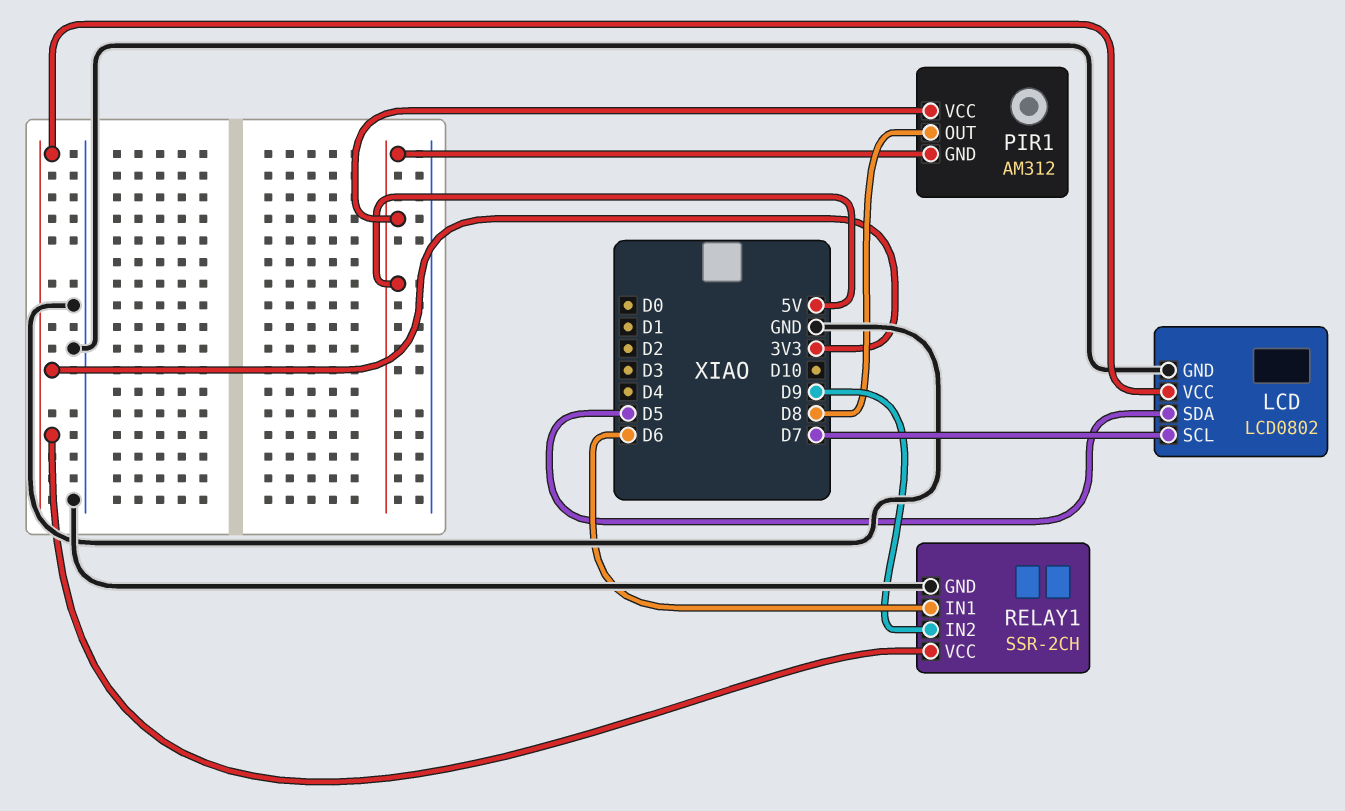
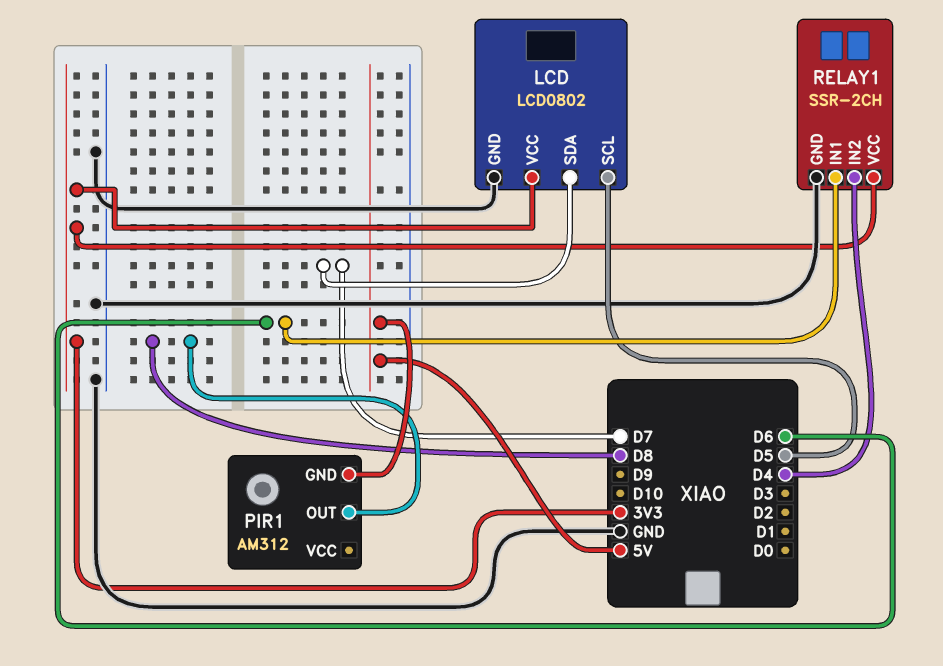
LCD pin SCL: D7 -> D5
LCD pin SDA: D5 -> D7
PIR1 pin VCC: 5V -> none
RELAY1 pin IN2: D9 -> D4

